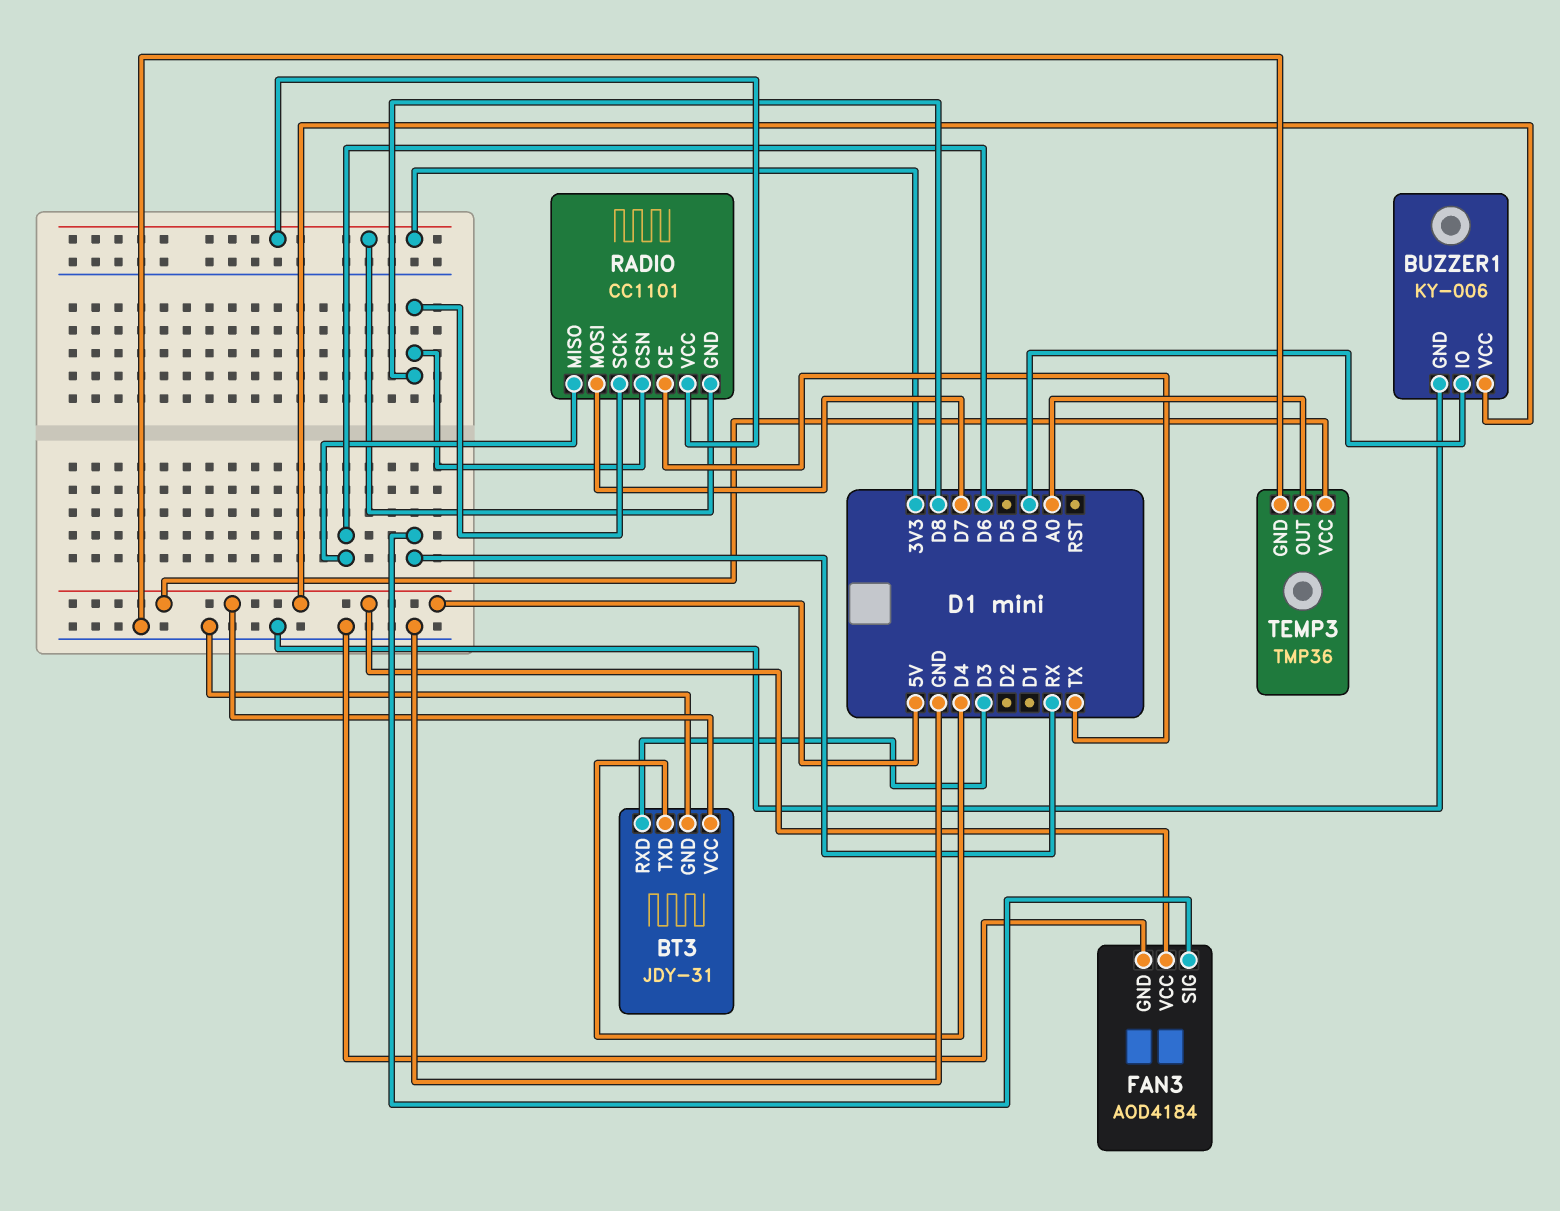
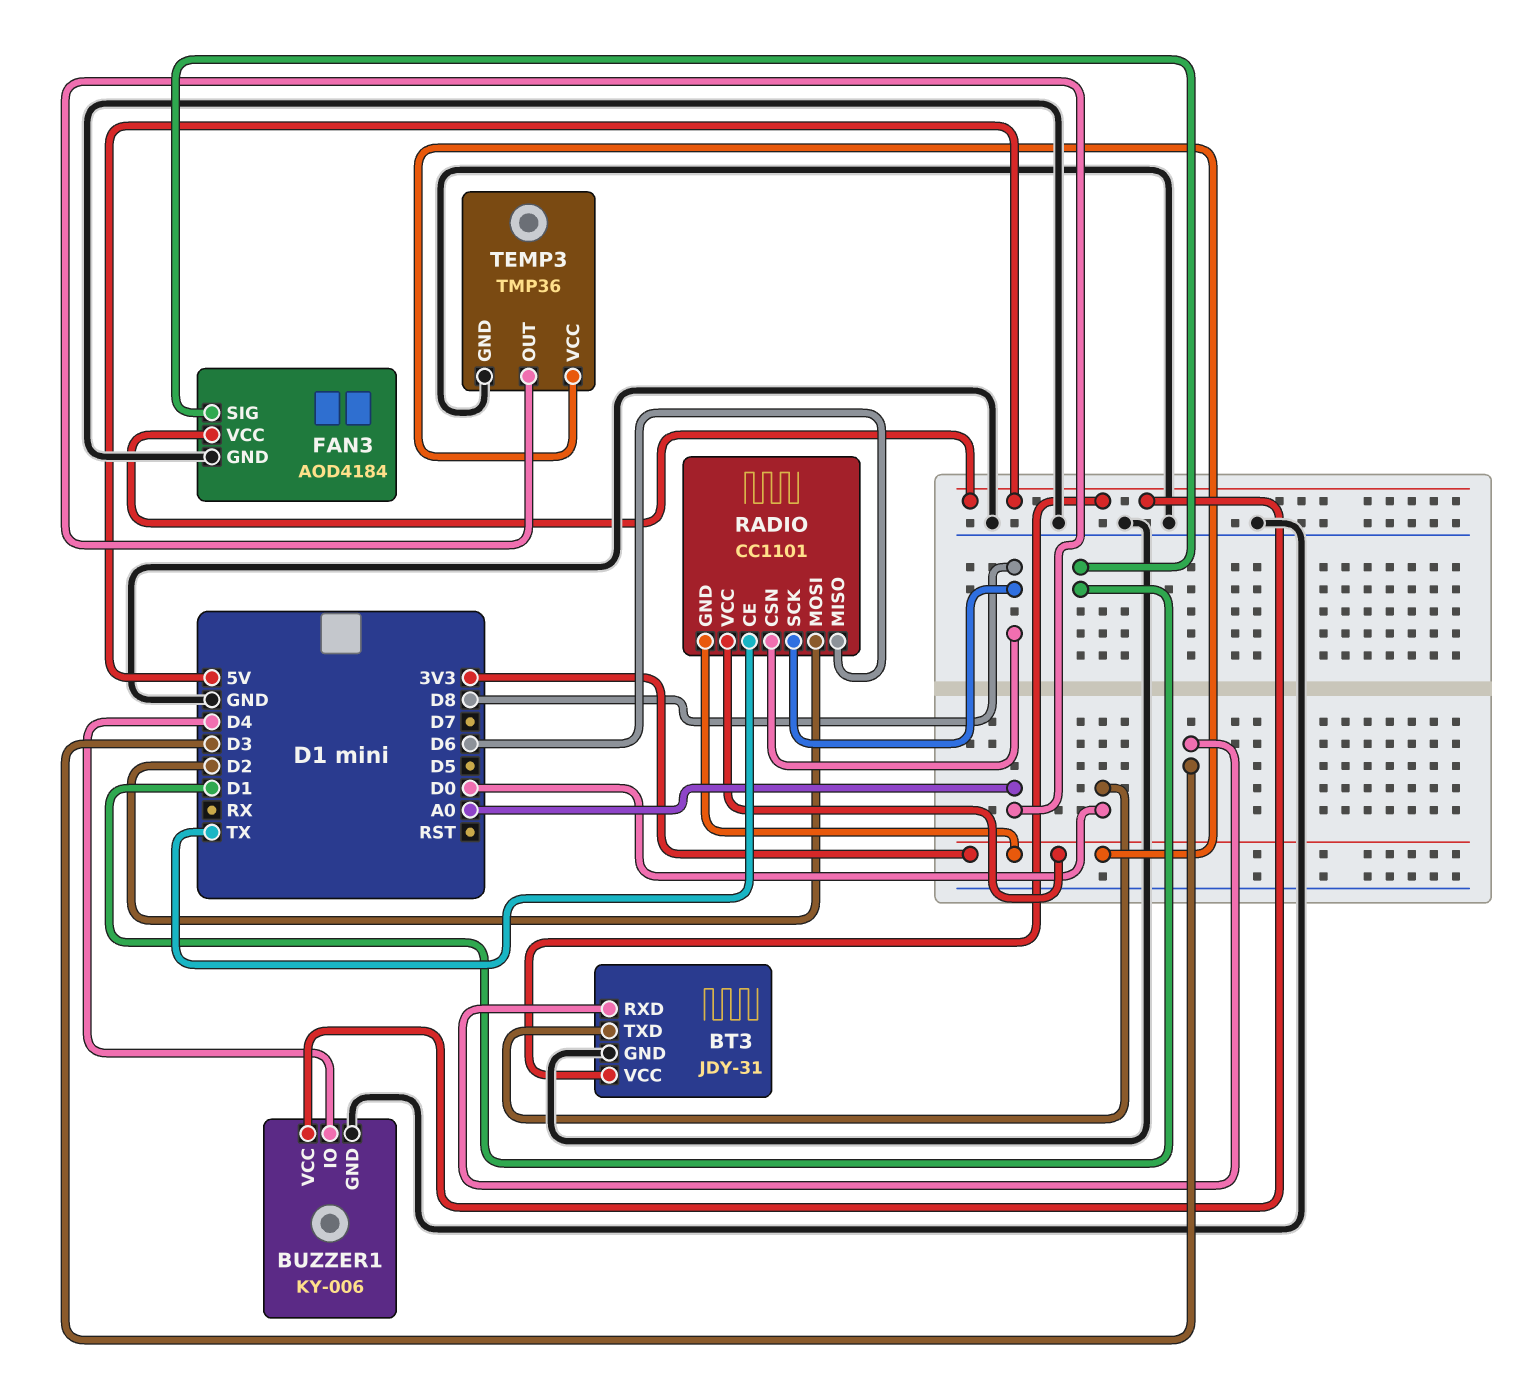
BT3 pin TXD: D4 -> D0
BUZZER1 pin IO: D0 -> D4
FAN3 pin SIG: RX -> D1
RADIO pin MOSI: D7 -> D2
TEMP3 pin VCC: 5V -> 3V3

